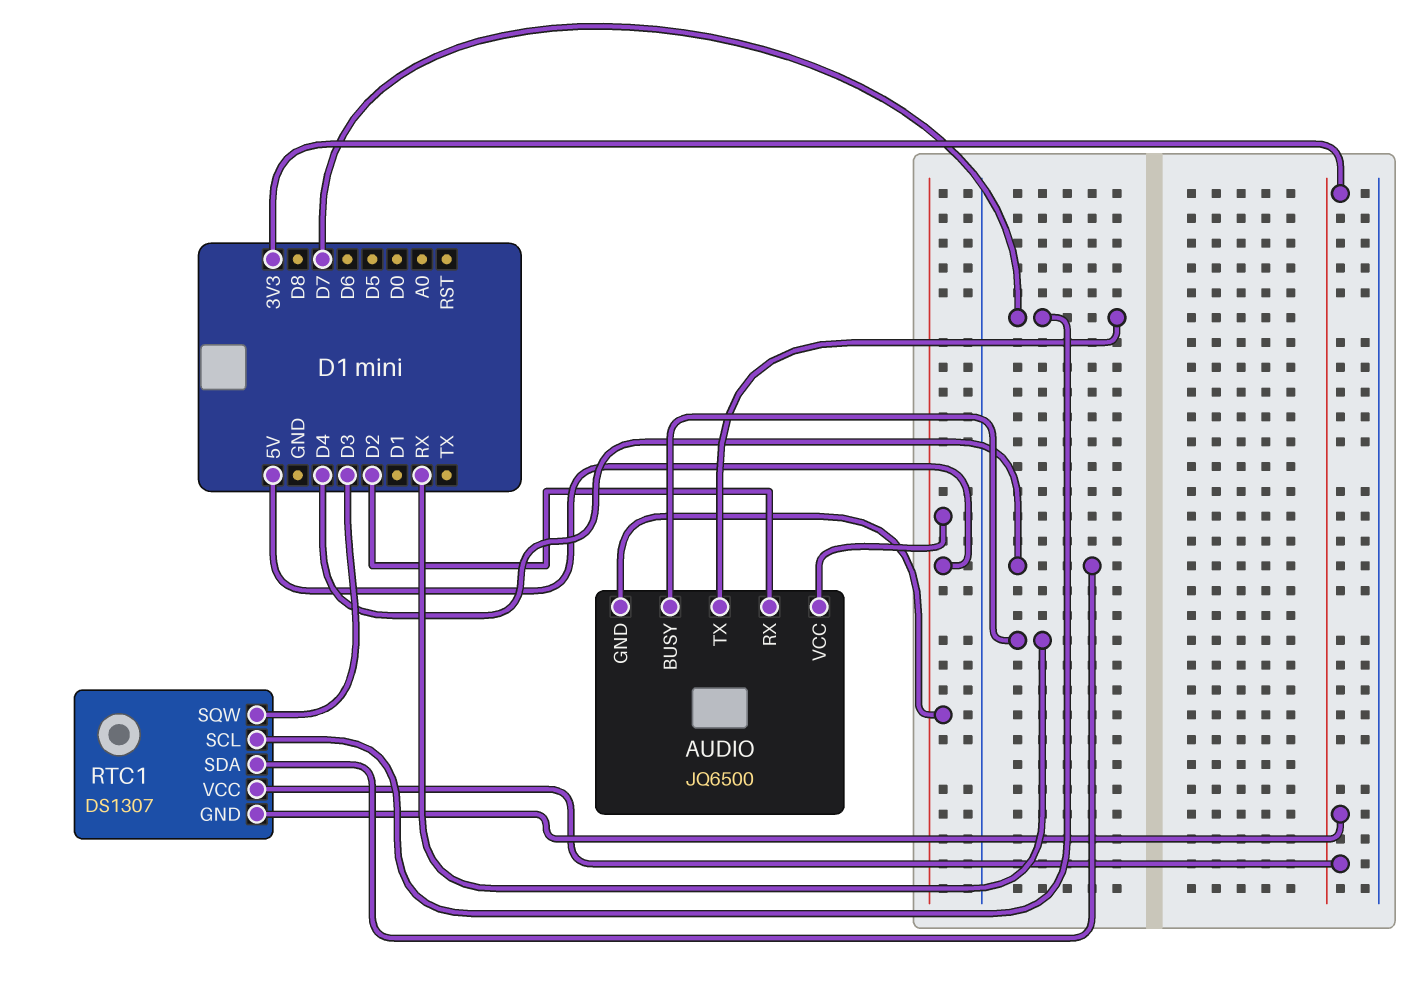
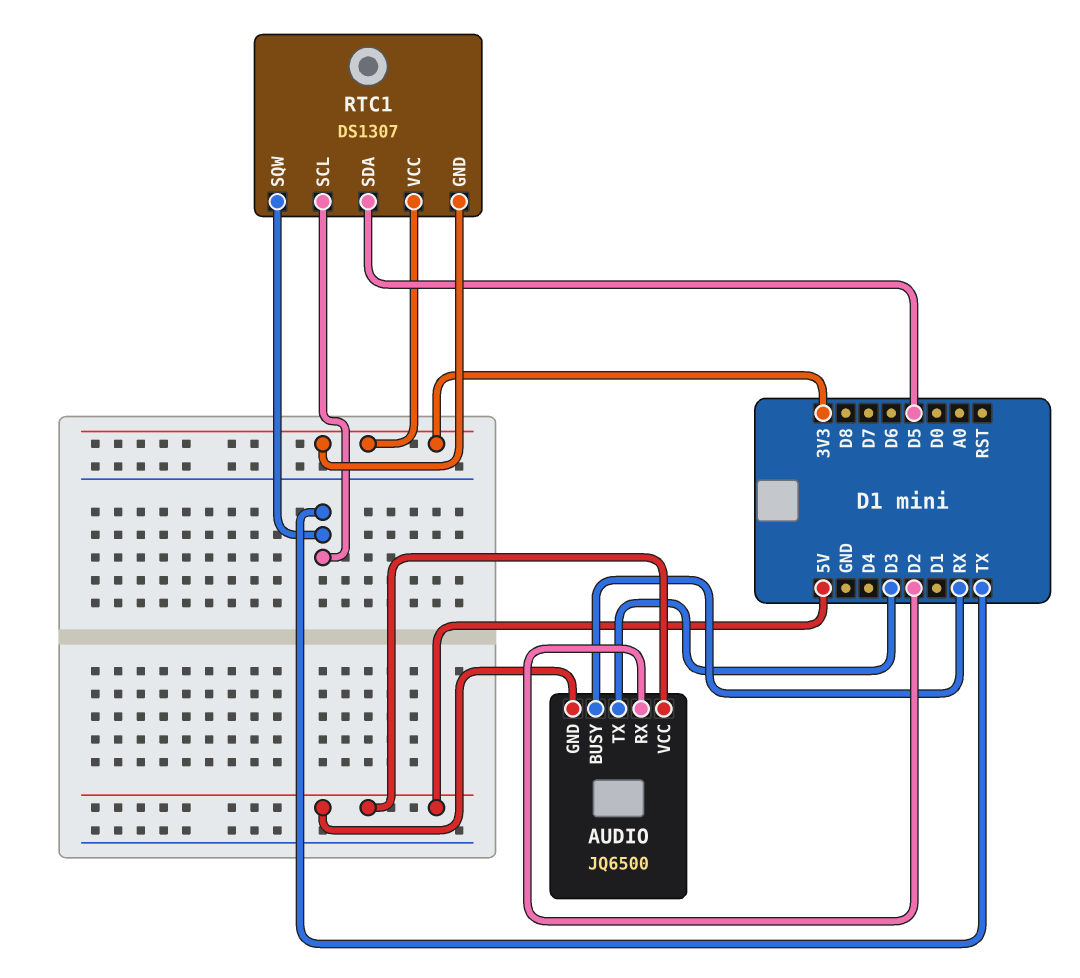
AUDIO pin TX: D7 -> D3
RTC1 pin SCL: D7 -> TX
RTC1 pin SDA: D4 -> D5
RTC1 pin SQW: D3 -> TX

